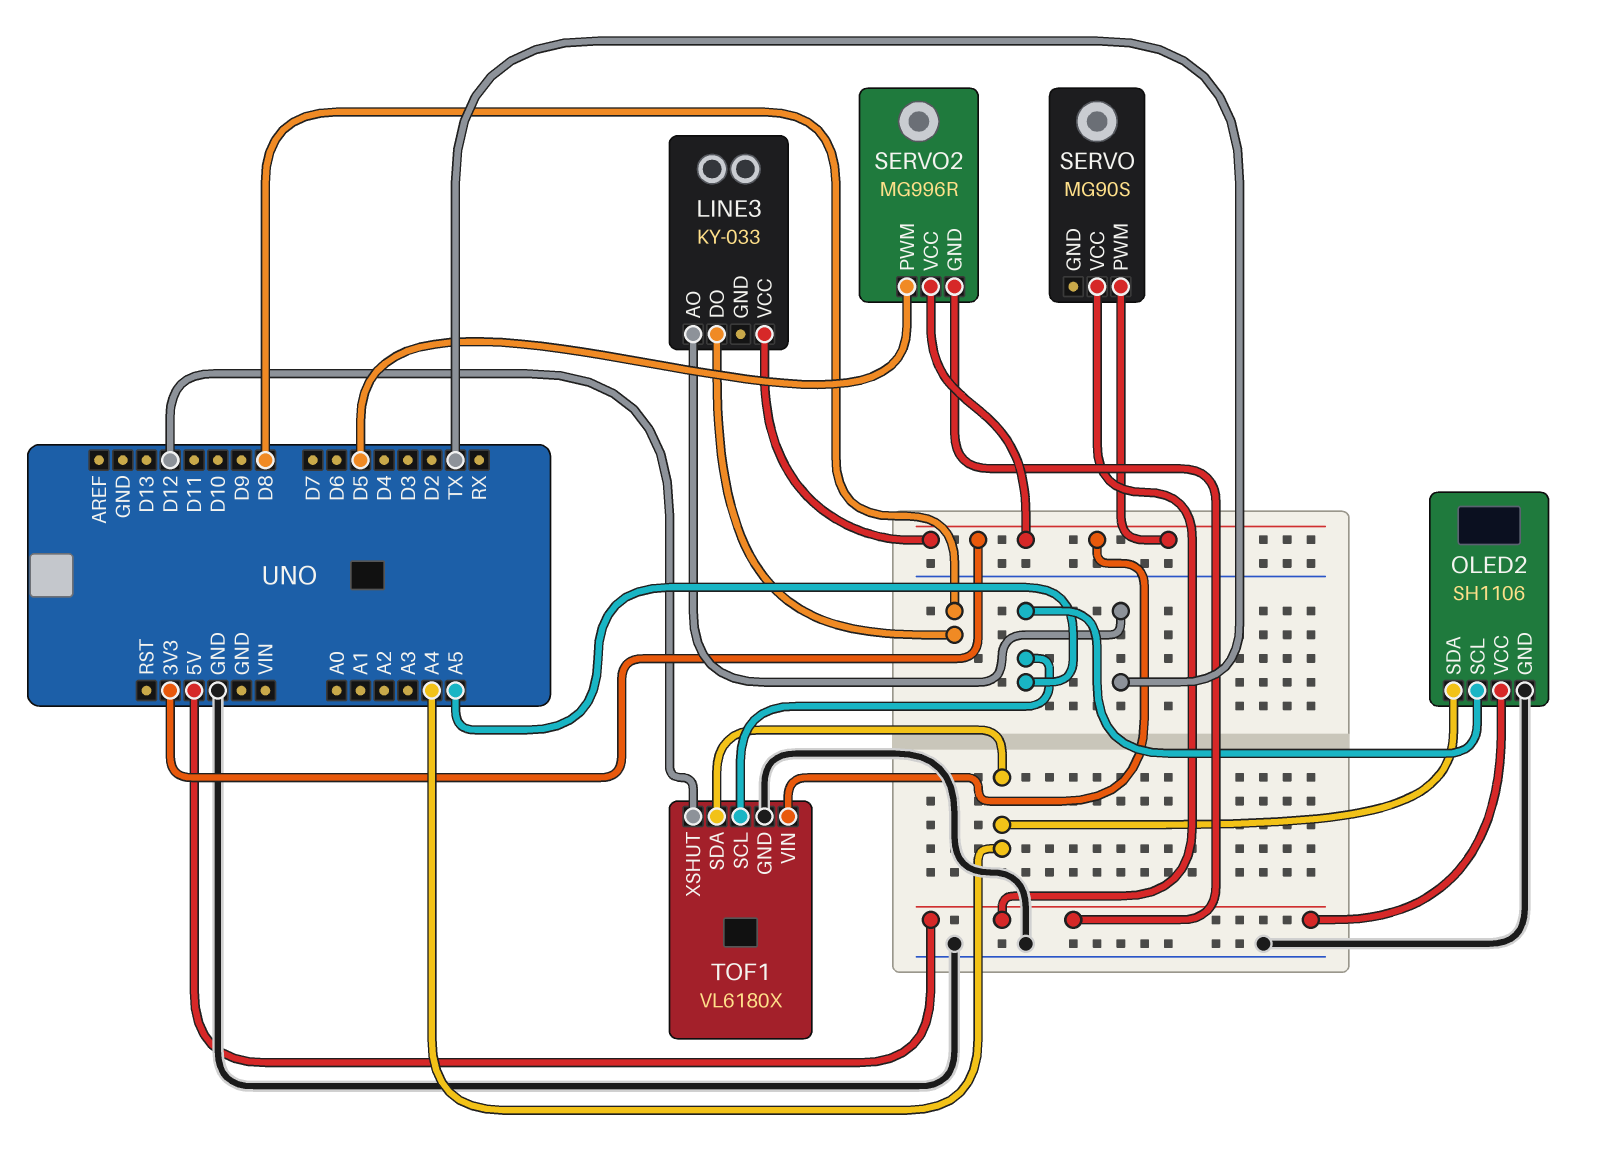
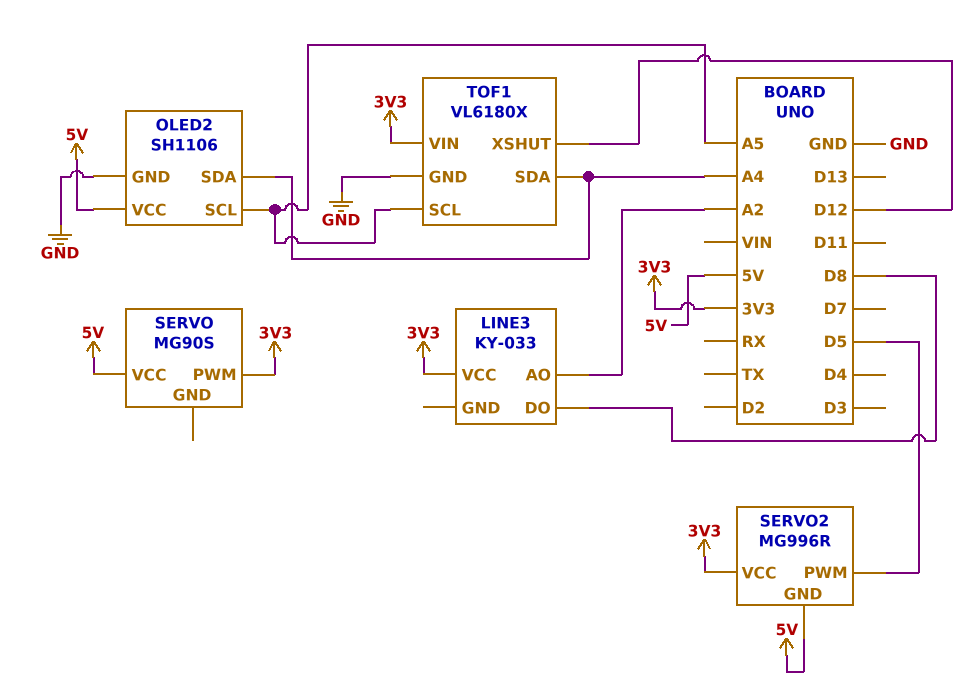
LINE3 pin AO: TX -> A2

